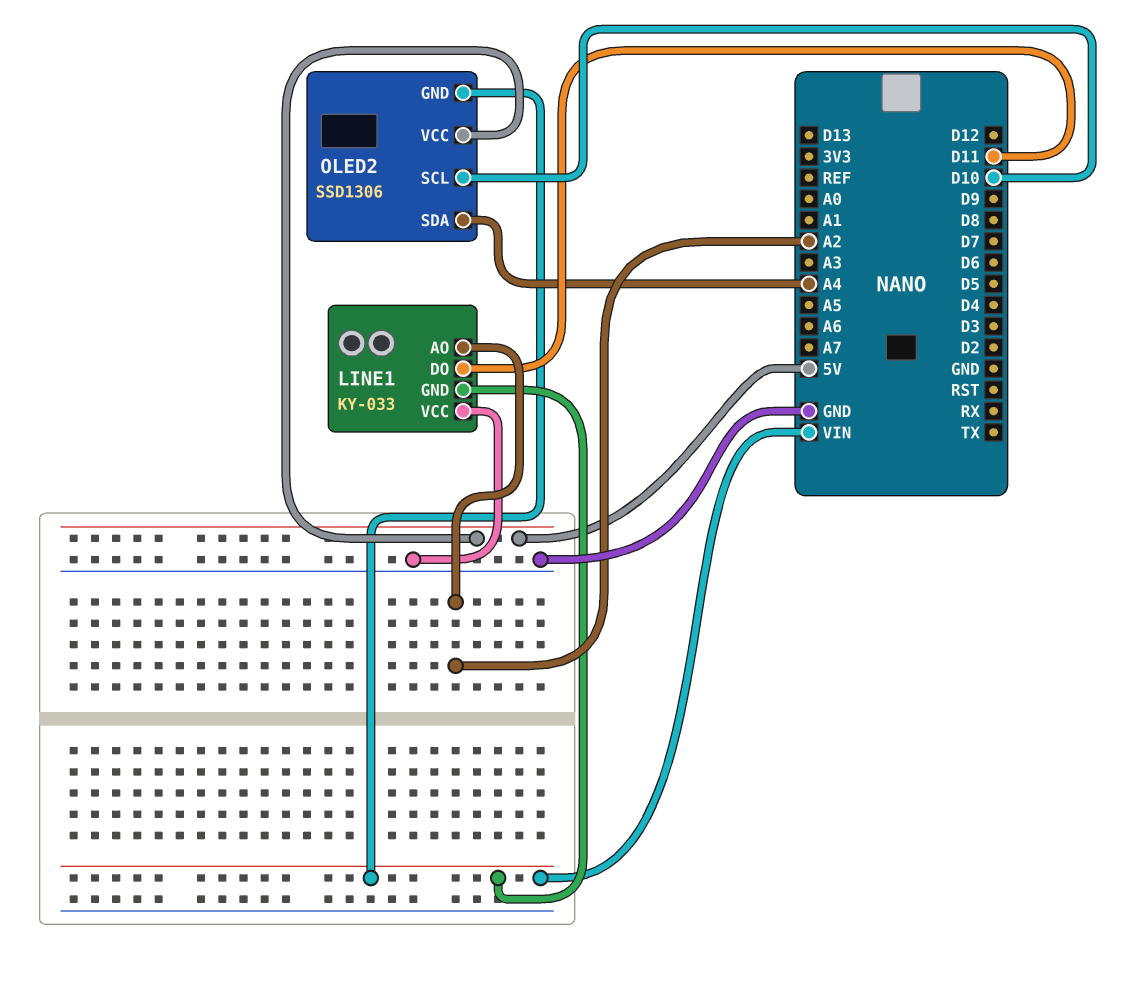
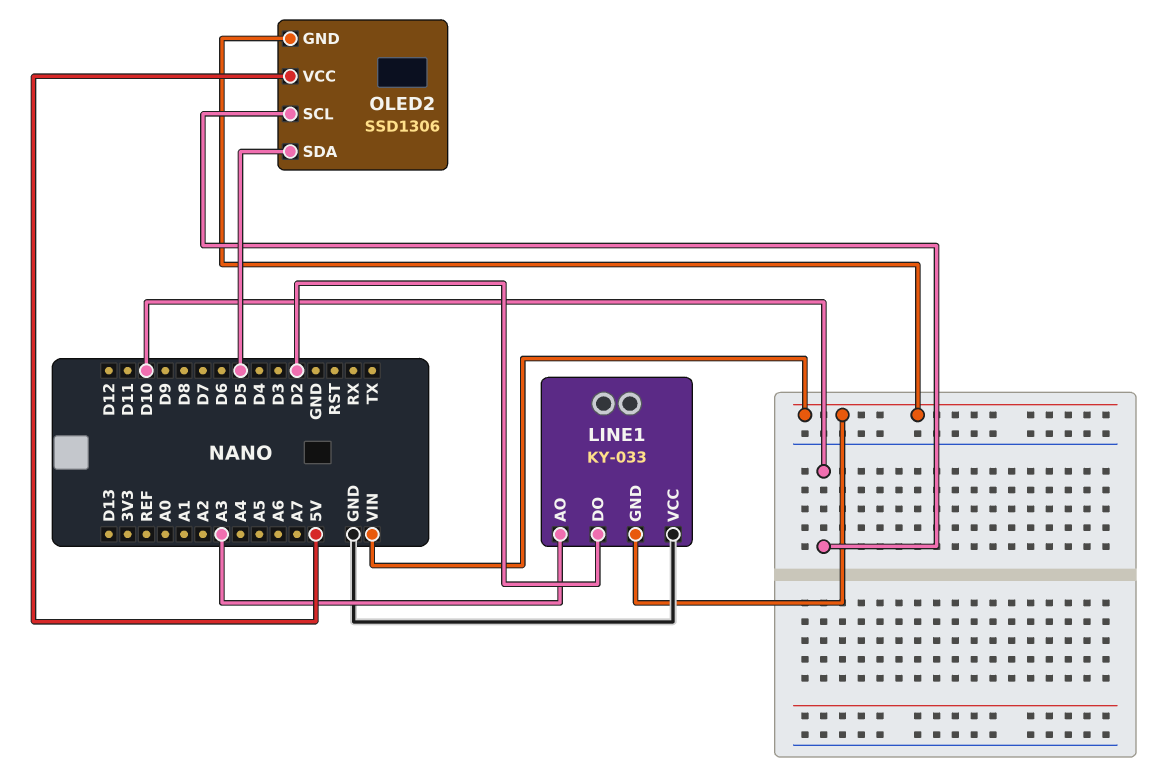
LINE1 pin AO: A2 -> A3
LINE1 pin DO: D11 -> D2
OLED2 pin SDA: A4 -> D5

